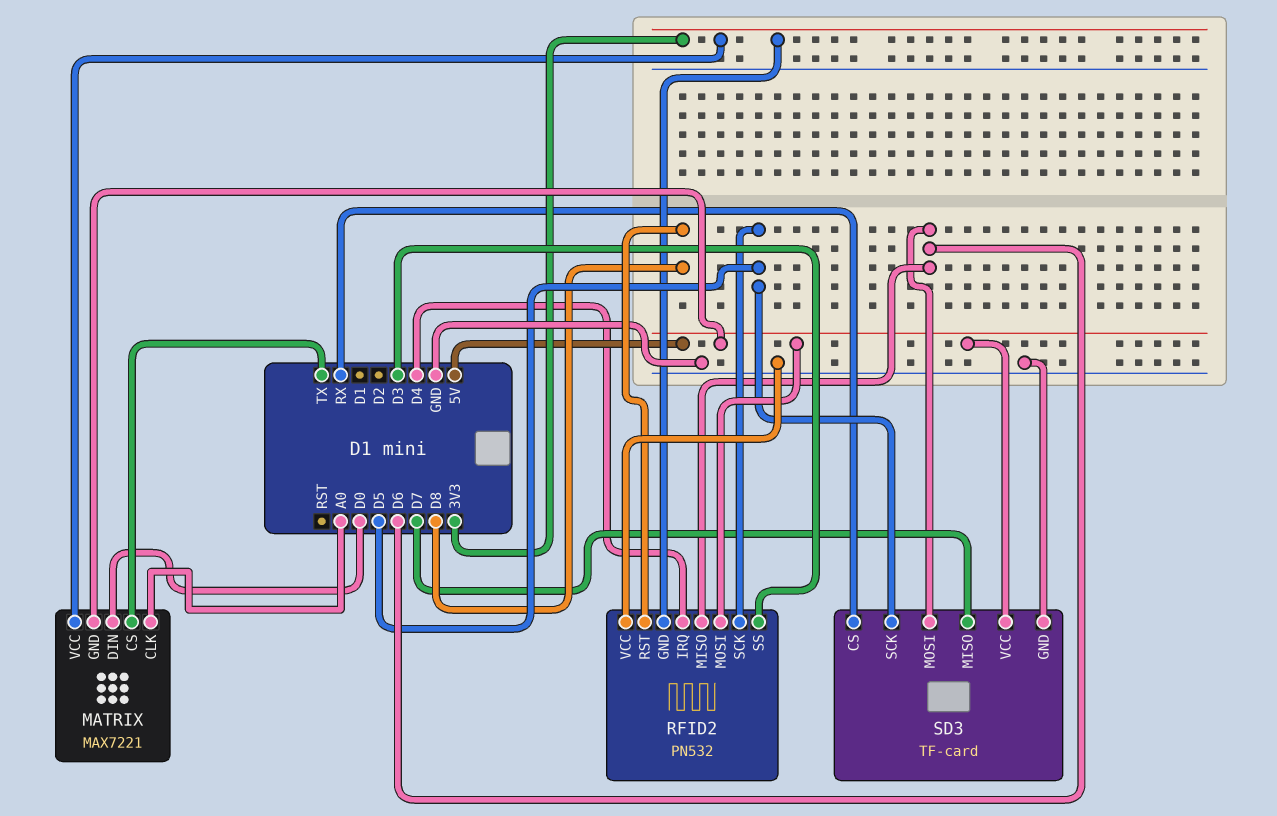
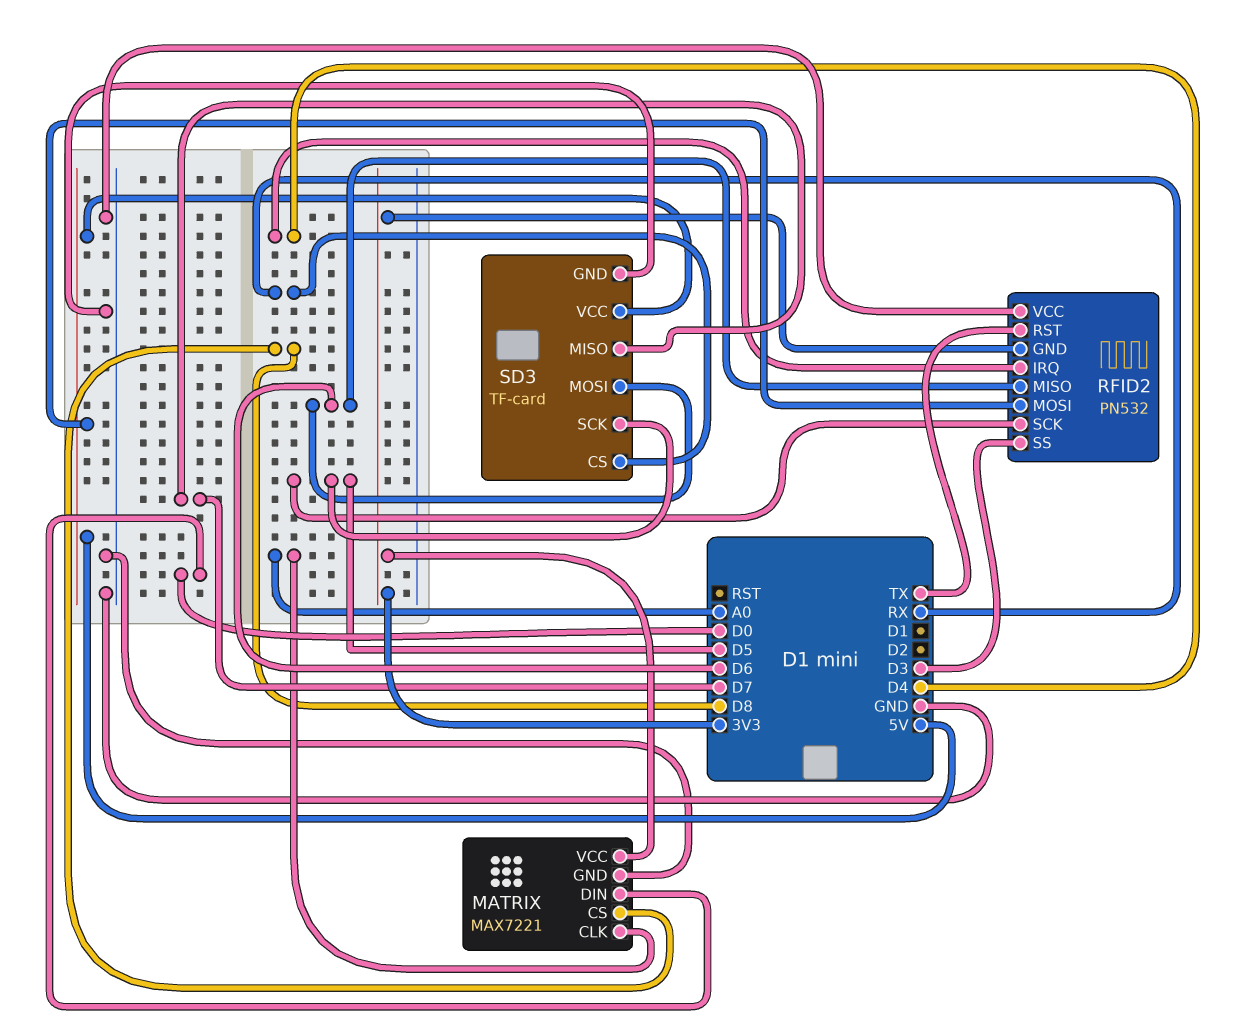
MATRIX pin CS: TX -> D8
MATRIX pin GND: 5V -> GND
RFID2 pin RST: D8 -> TX

